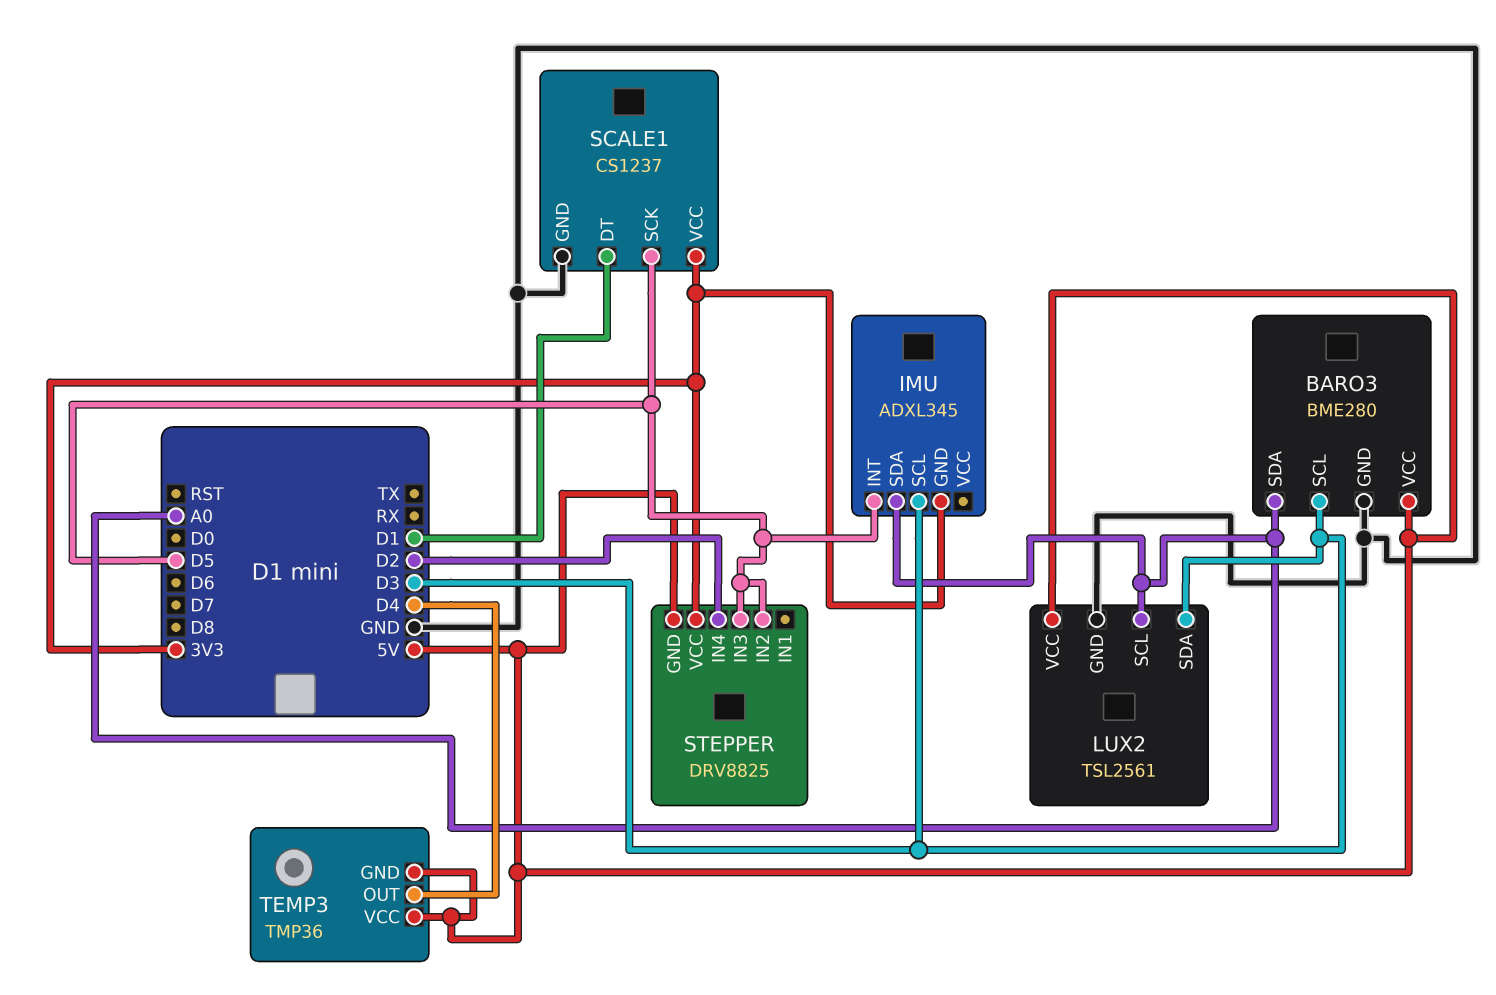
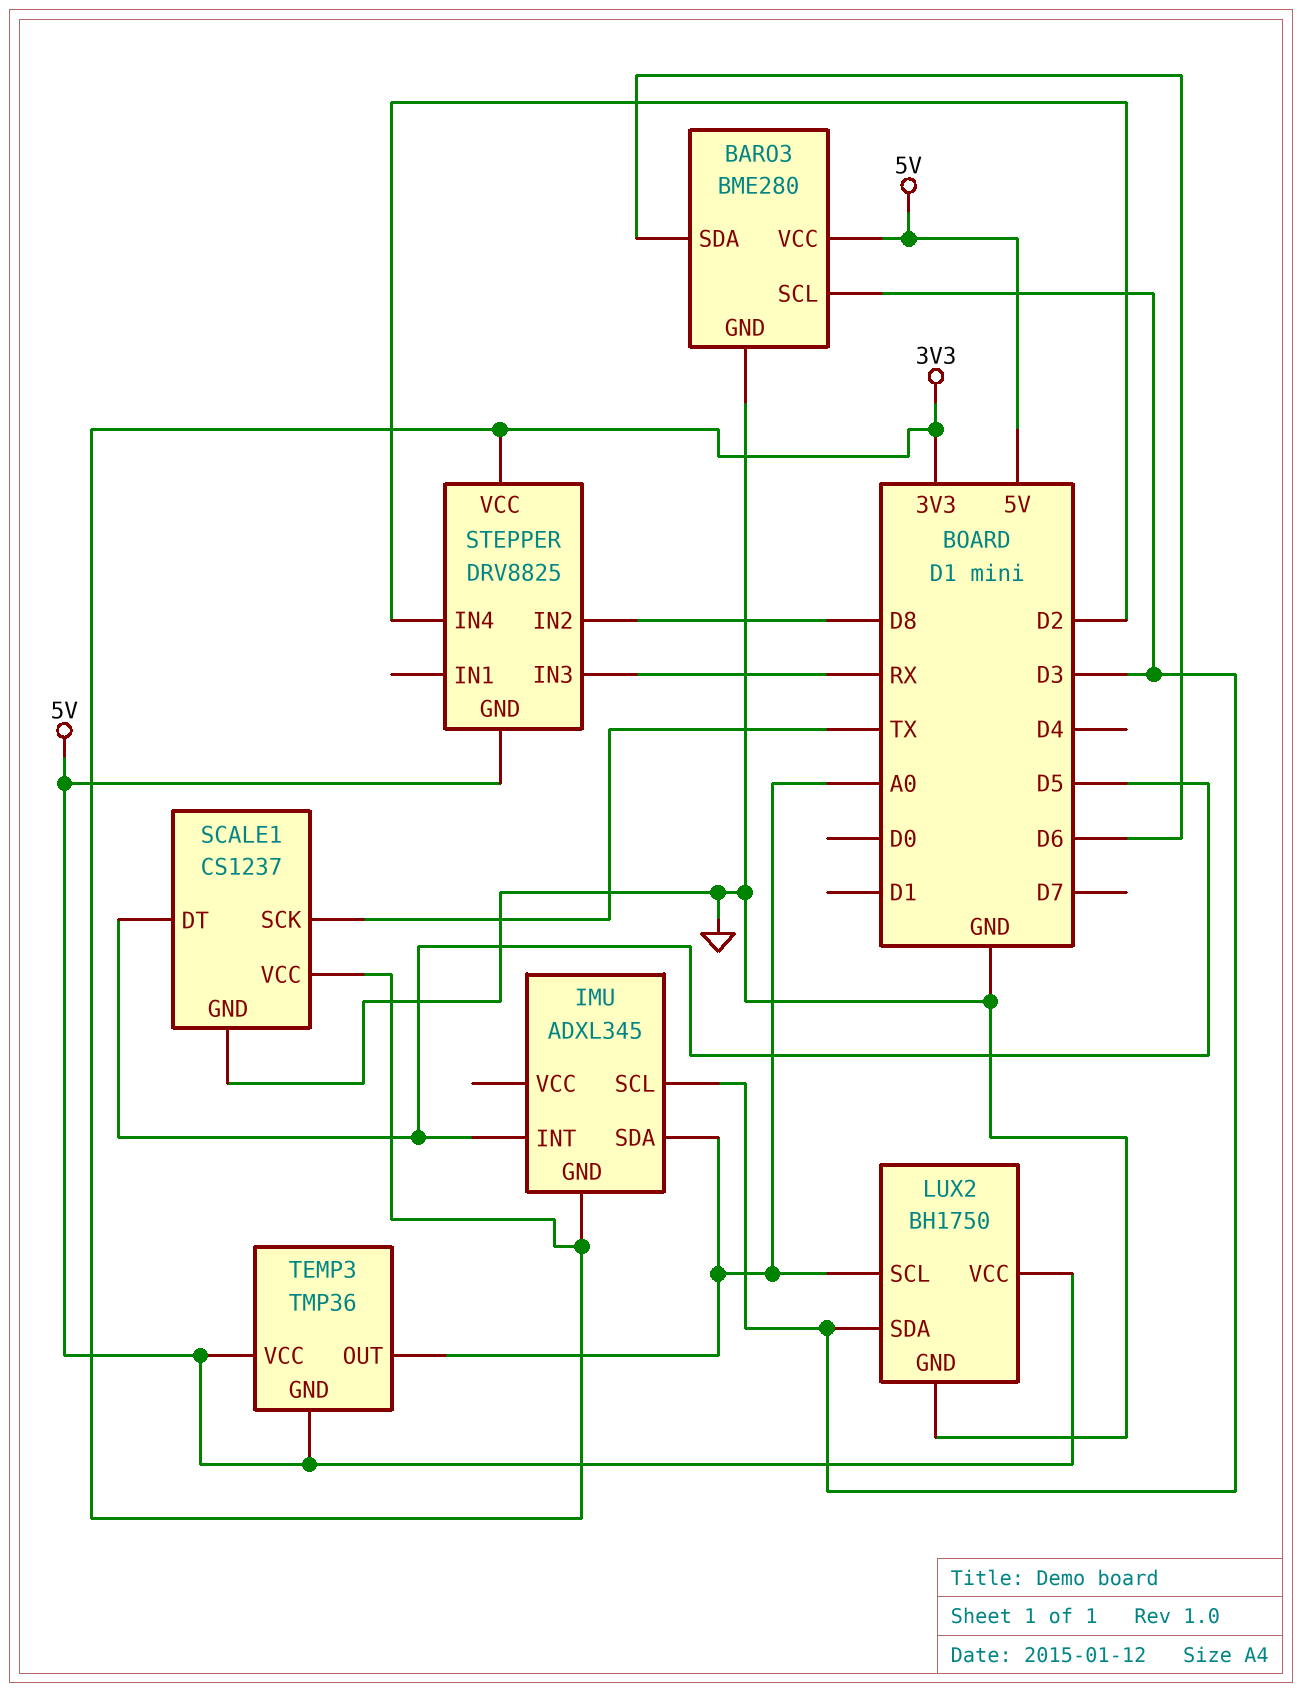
BARO3 pin SDA: A0 -> D6
LUX2: TSL2561 -> BH1750
SCALE1 pin DT: D1 -> D5
SCALE1 pin SCK: D5 -> TX
STEPPER pin IN2: D5 -> D8
STEPPER pin IN3: D5 -> RX
TEMP3 pin OUT: D4 -> A0

